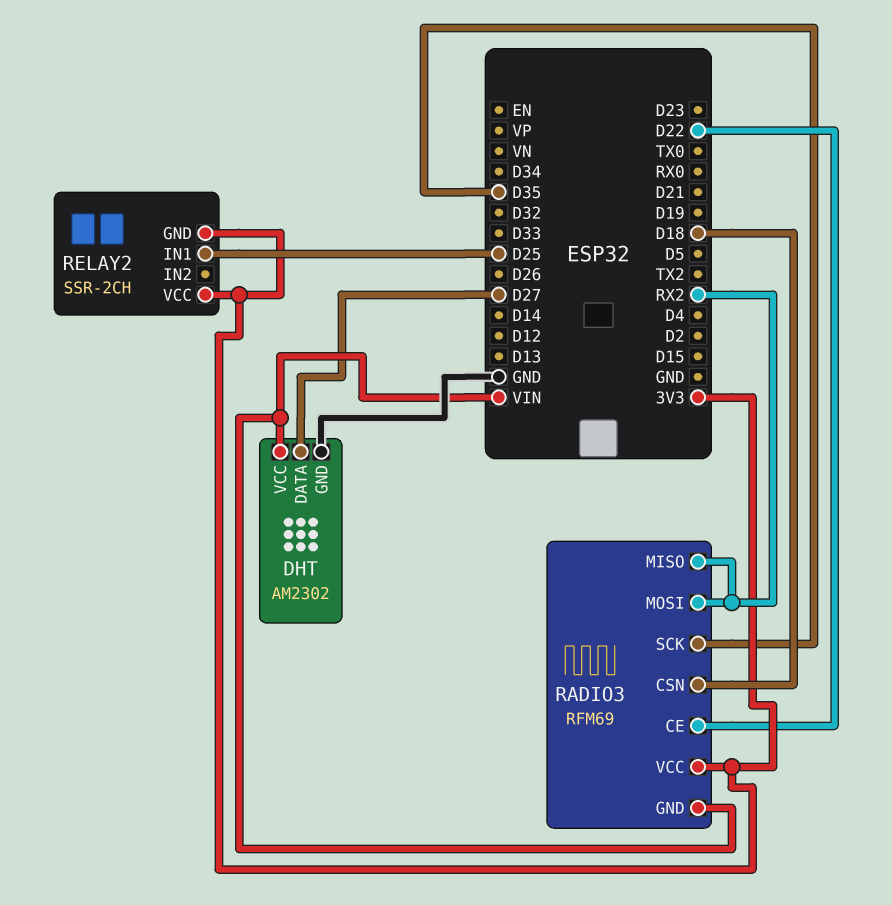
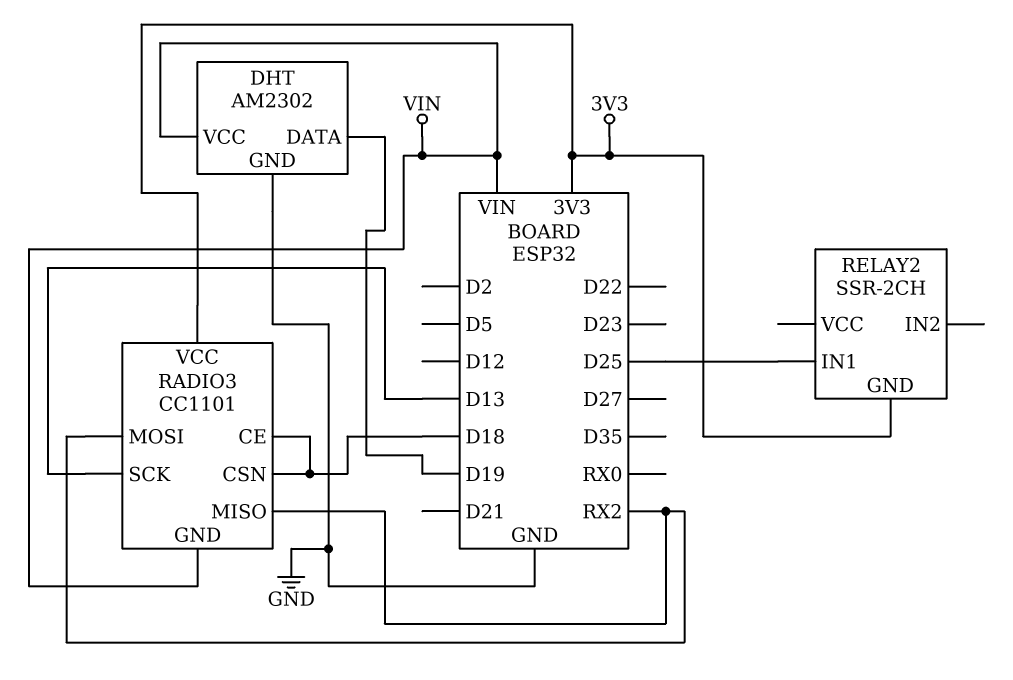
DHT pin DATA: D27 -> D19
RADIO3: RFM69 -> CC1101
RADIO3 pin CE: D22 -> D18
RADIO3 pin SCK: D35 -> D13
RELAY2 pin VCC: 3V3 -> none

